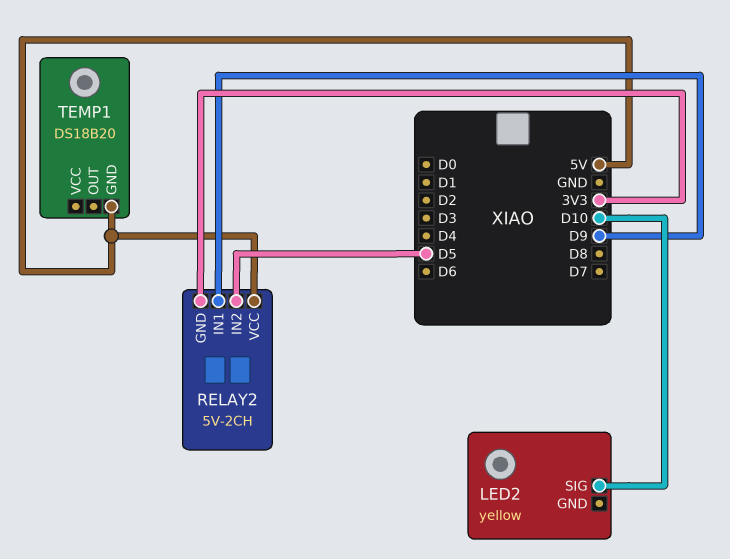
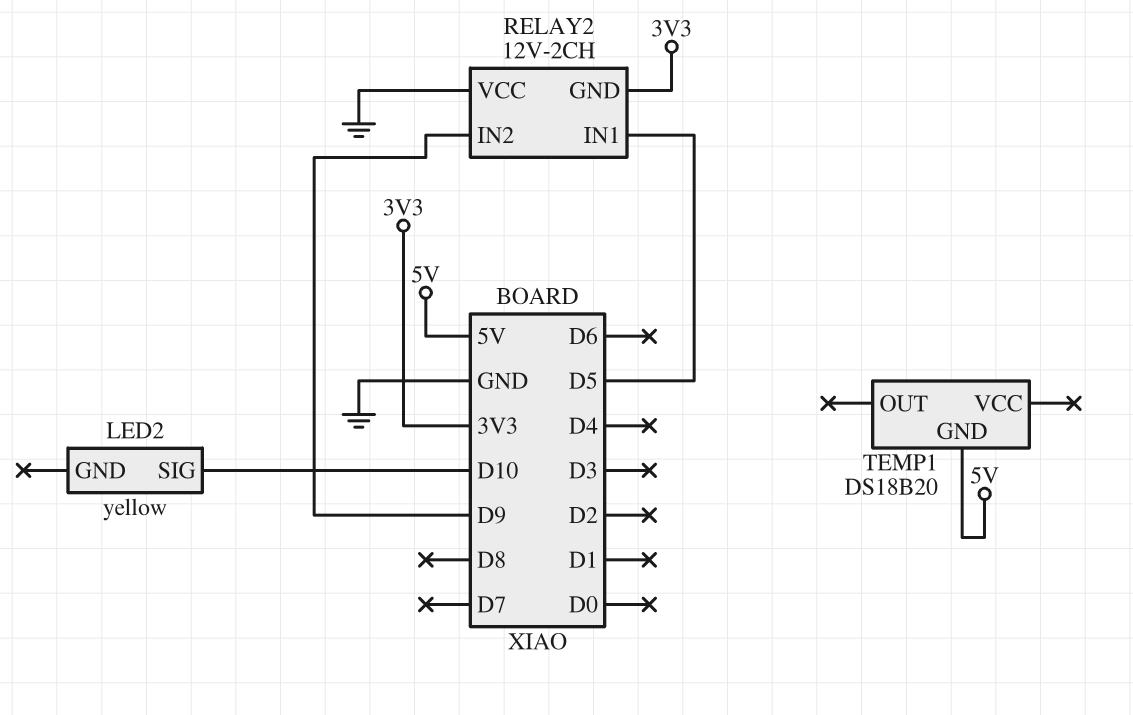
RELAY2: 5V-2CH -> 12V-2CH
RELAY2 pin IN1: D9 -> D5
RELAY2 pin IN2: D5 -> D9
RELAY2 pin VCC: 5V -> GND

